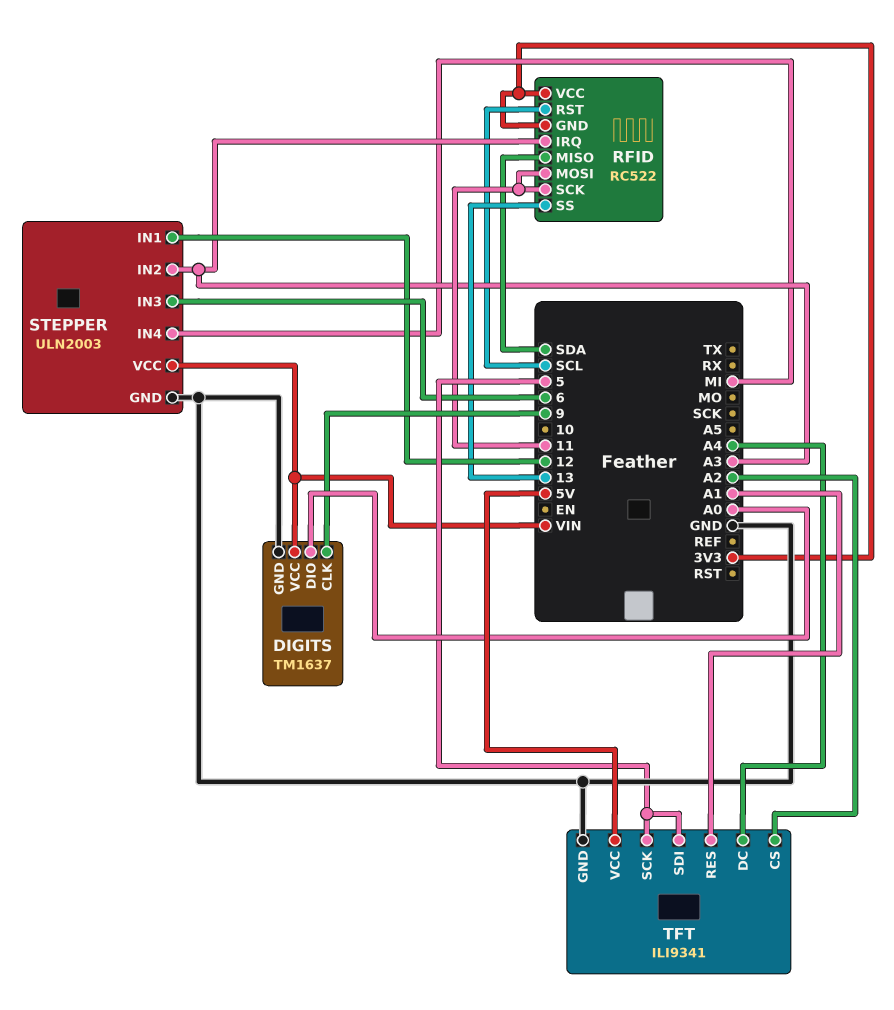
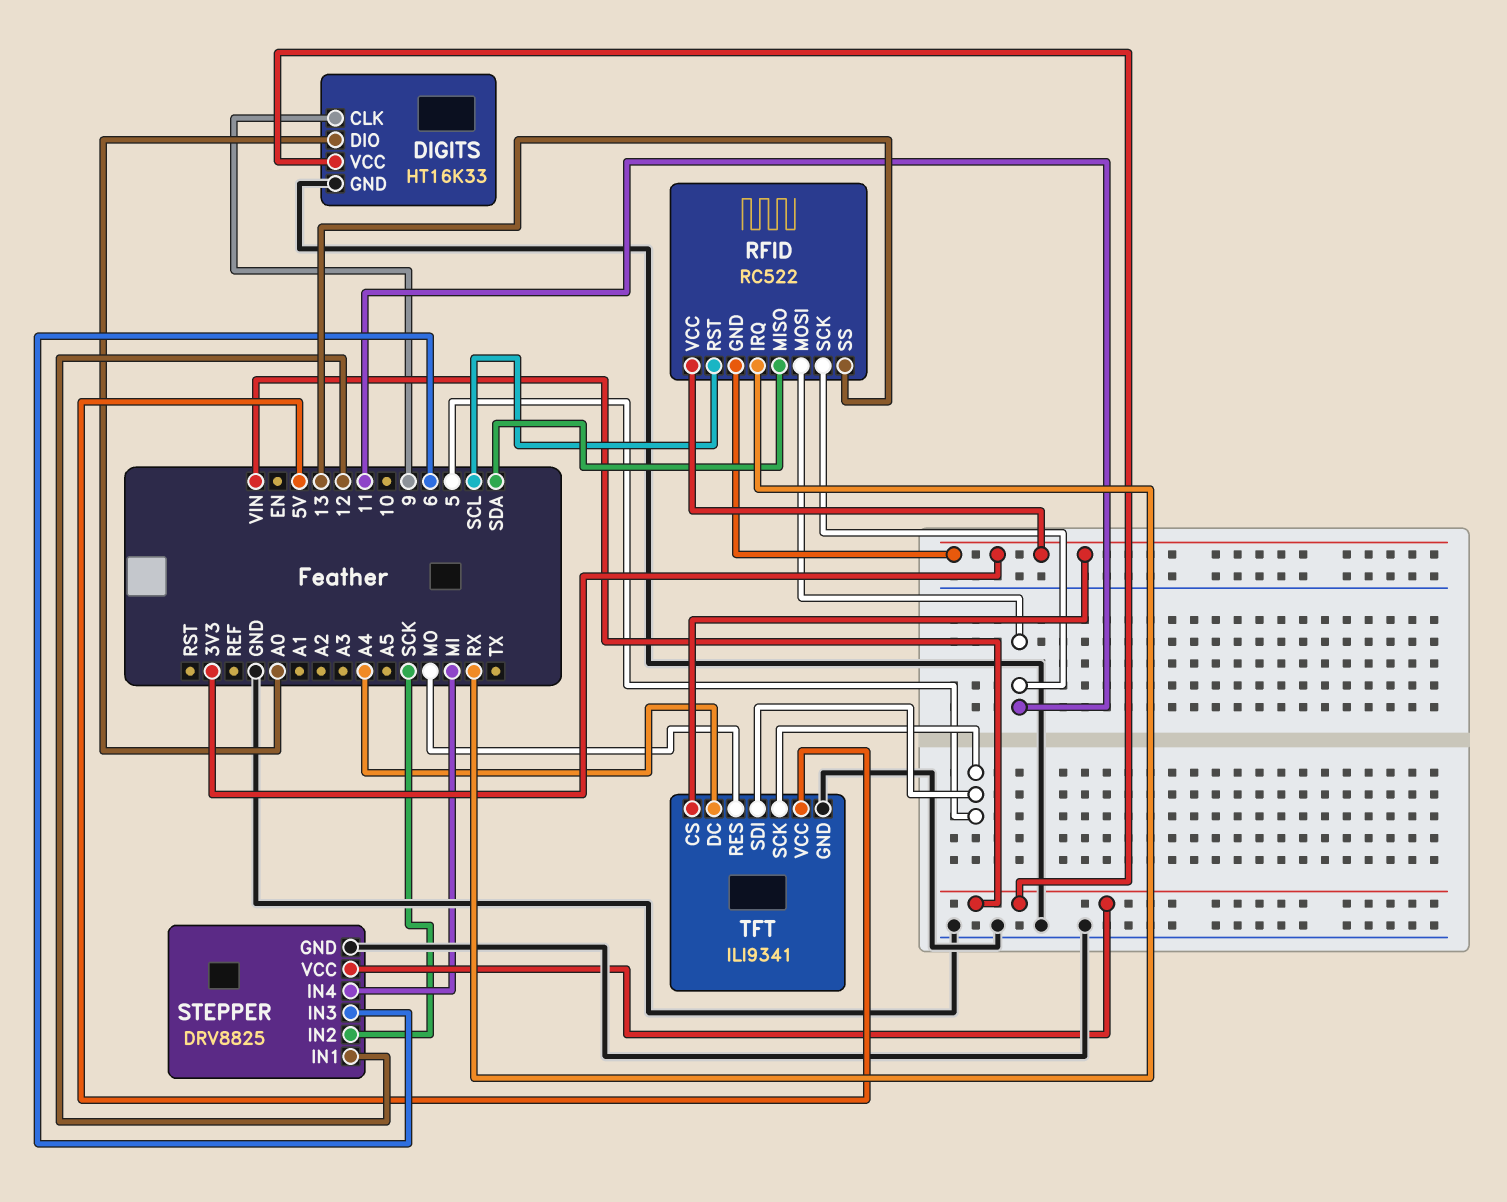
DIGITS: TM1637 -> HT16K33
RFID pin IRQ: A3 -> RX
STEPPER: ULN2003 -> DRV8825
STEPPER pin IN2: A3 -> SCK
TFT pin CS: A2 -> 3V3
TFT pin RES: A1 -> MO

